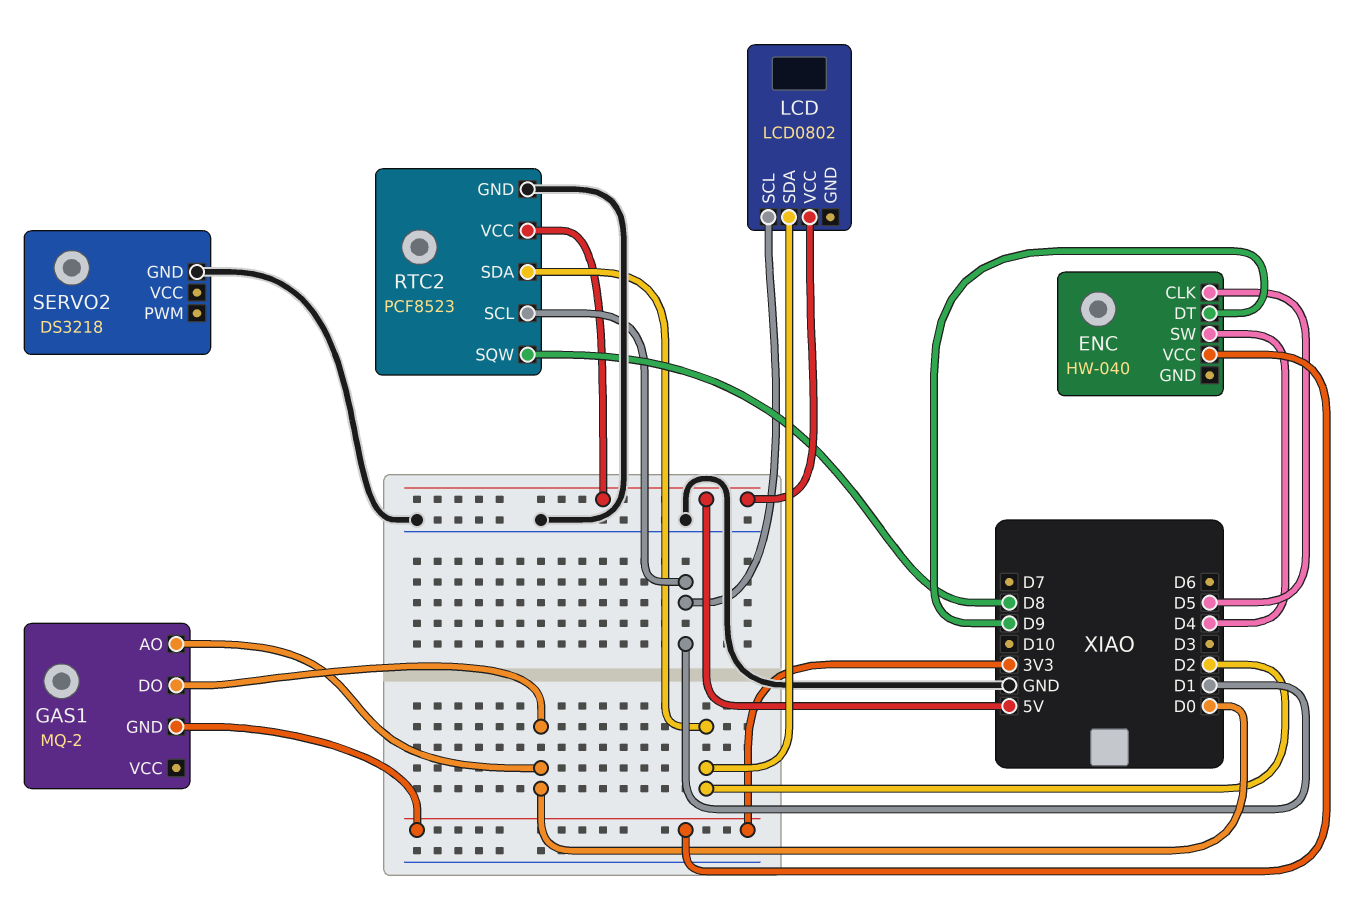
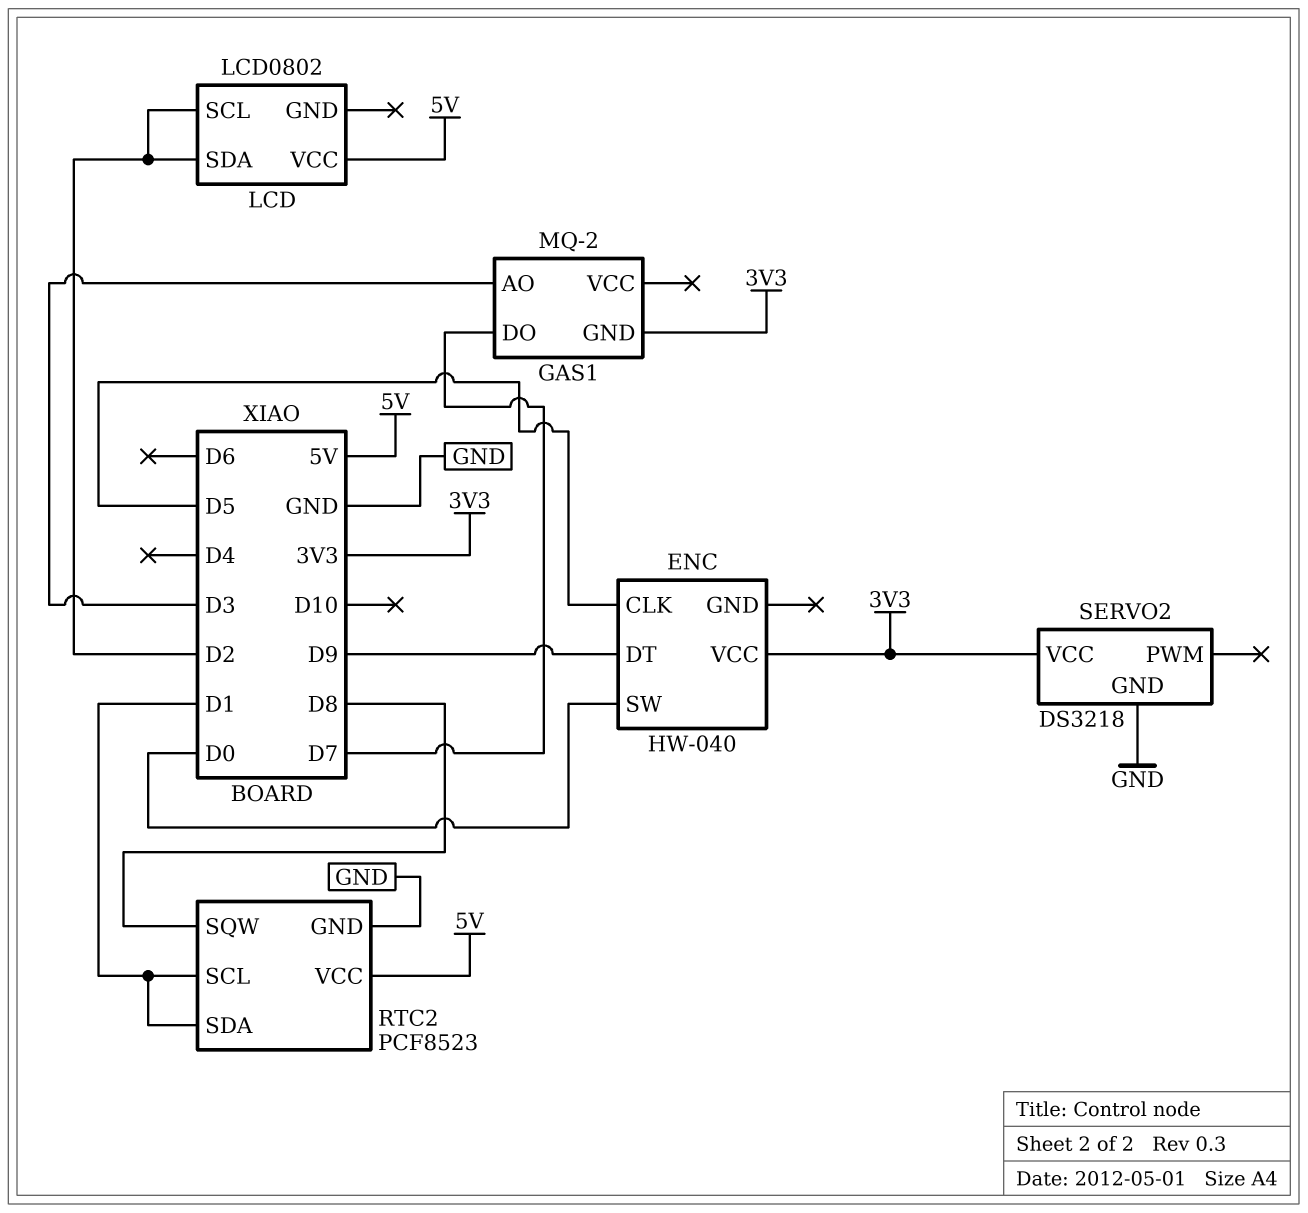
ENC pin SW: D4 -> D0
GAS1 pin AO: D0 -> D3
GAS1 pin DO: D0 -> D7
LCD pin SCL: D1 -> D2
RTC2 pin SDA: D2 -> D1
SERVO2 pin VCC: none -> 3V3

